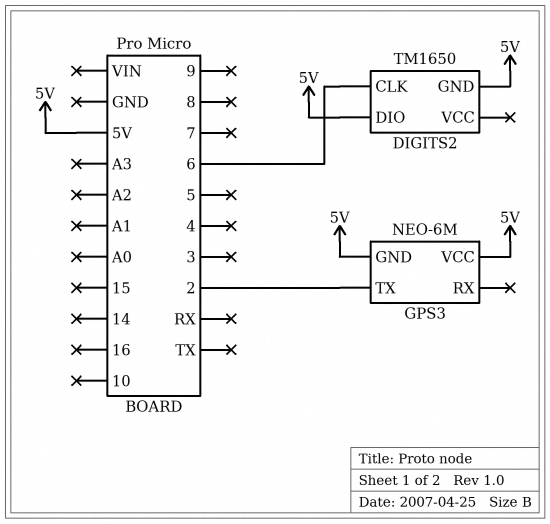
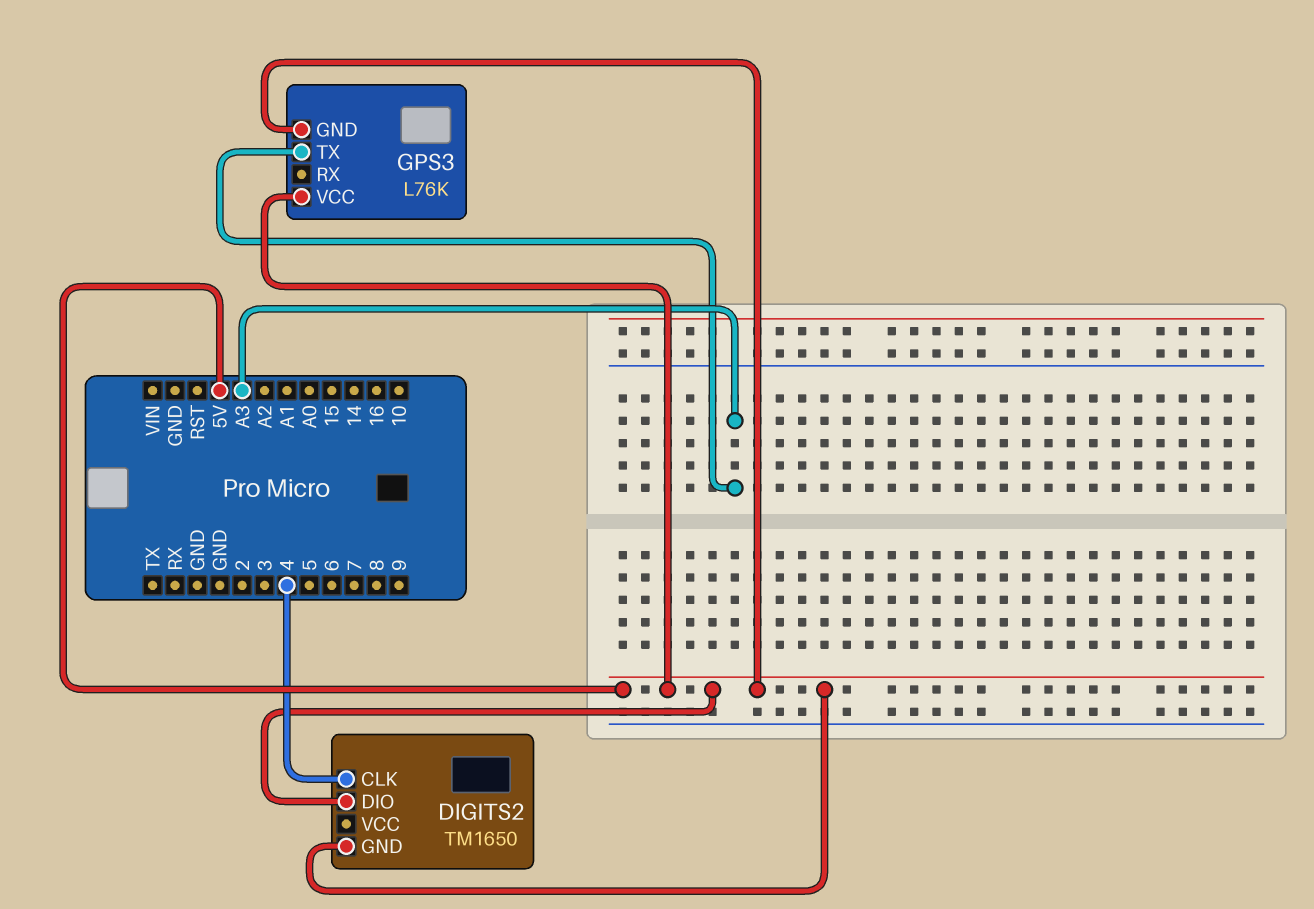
DIGITS2 pin CLK: 6 -> 4
GPS3: NEO-6M -> L76K
GPS3 pin TX: 2 -> A3

